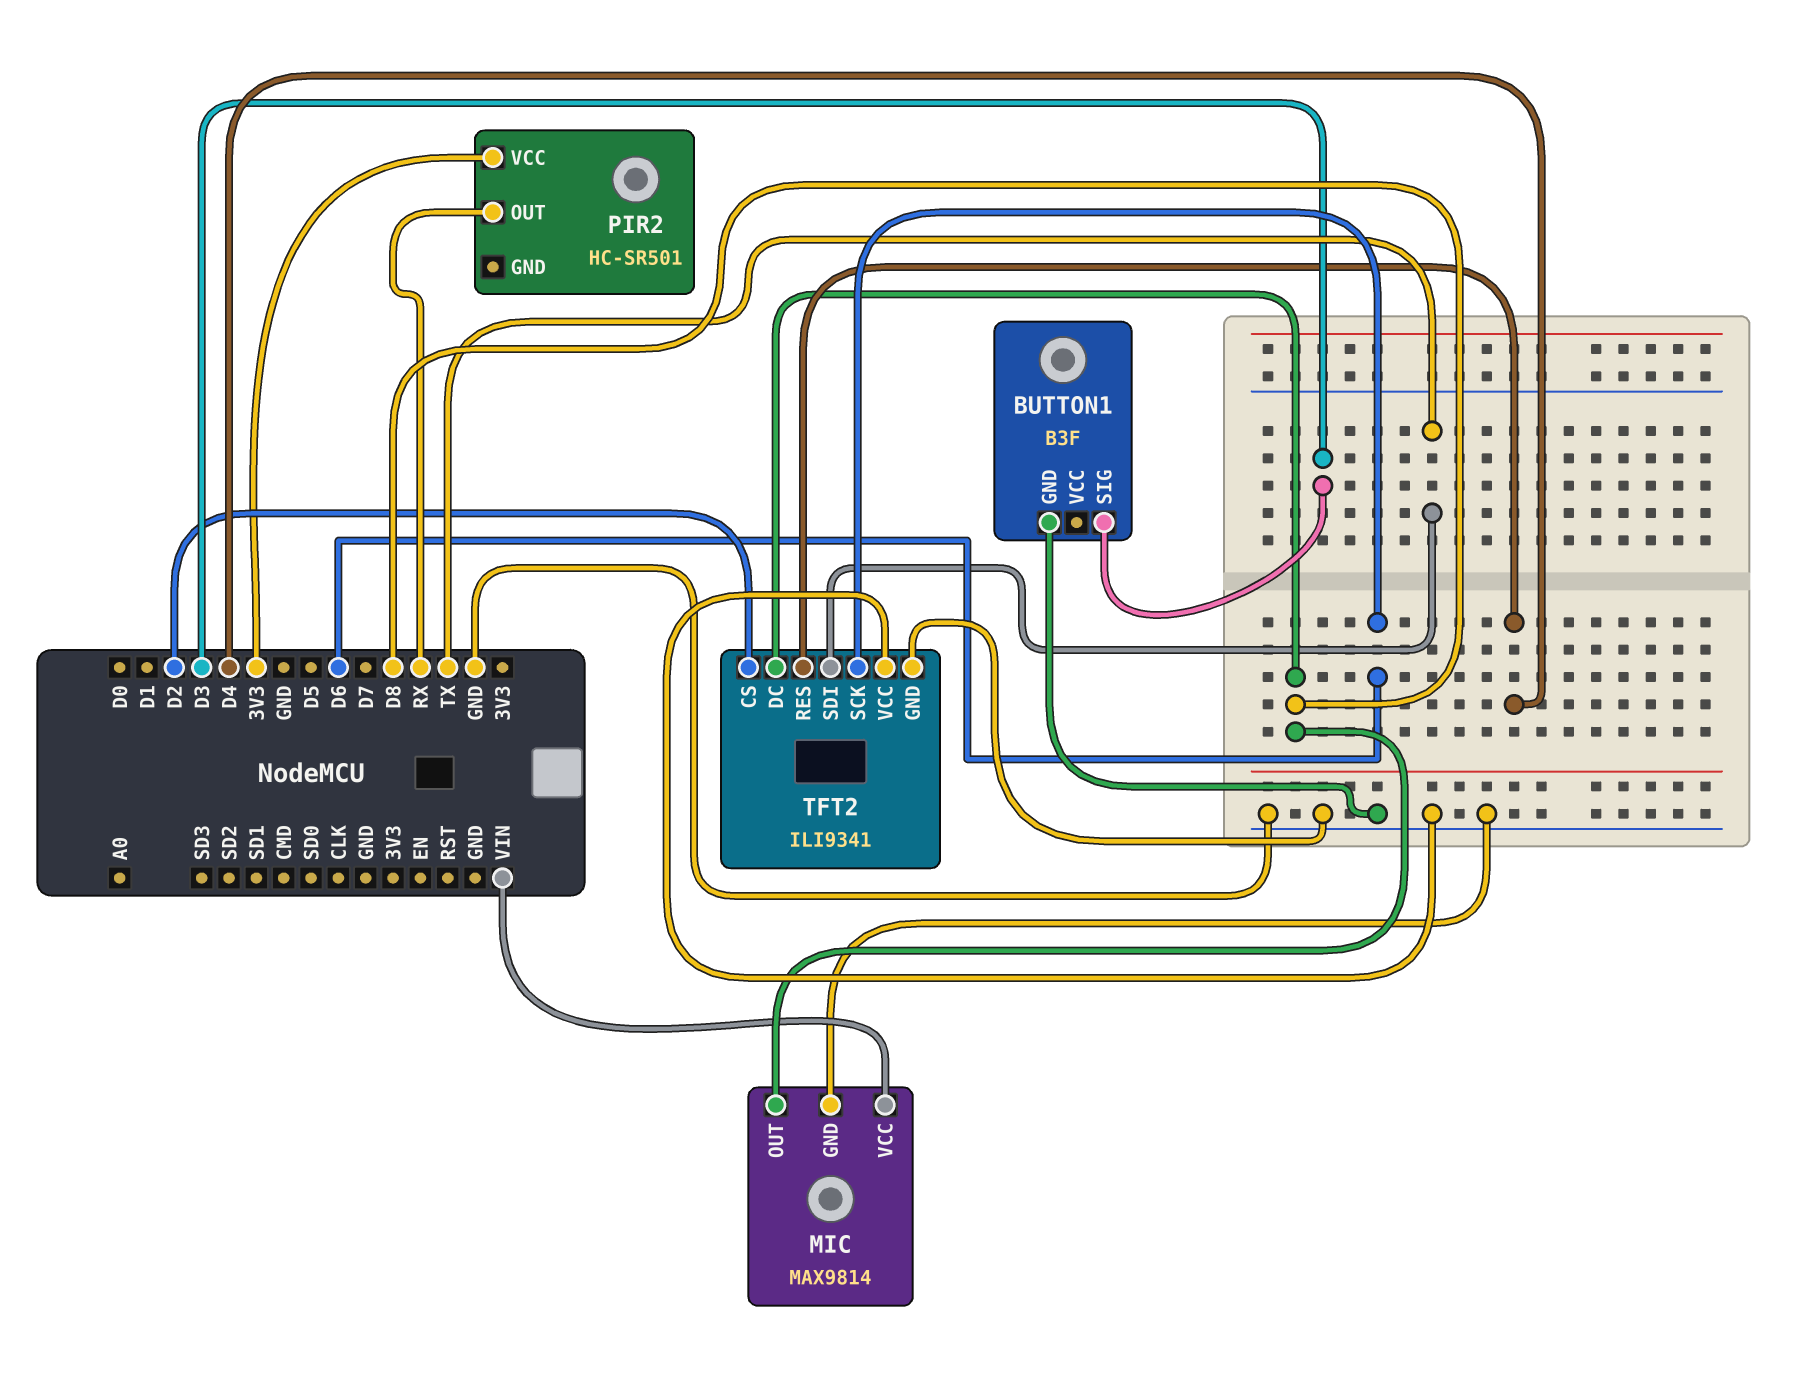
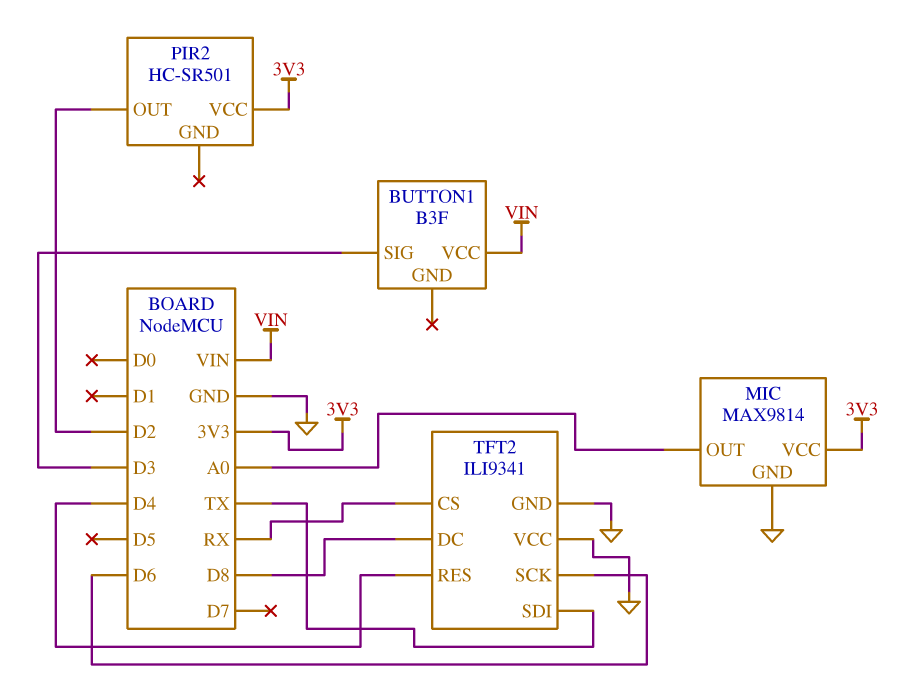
BUTTON1 pin GND: GND -> none
BUTTON1 pin VCC: none -> VIN
MIC pin OUT: D8 -> A0
MIC pin VCC: VIN -> 3V3
PIR2 pin OUT: RX -> D2
TFT2 pin CS: D2 -> RX

